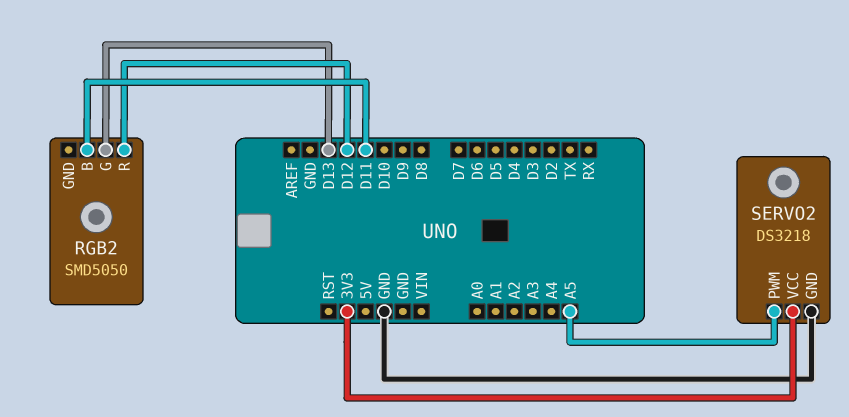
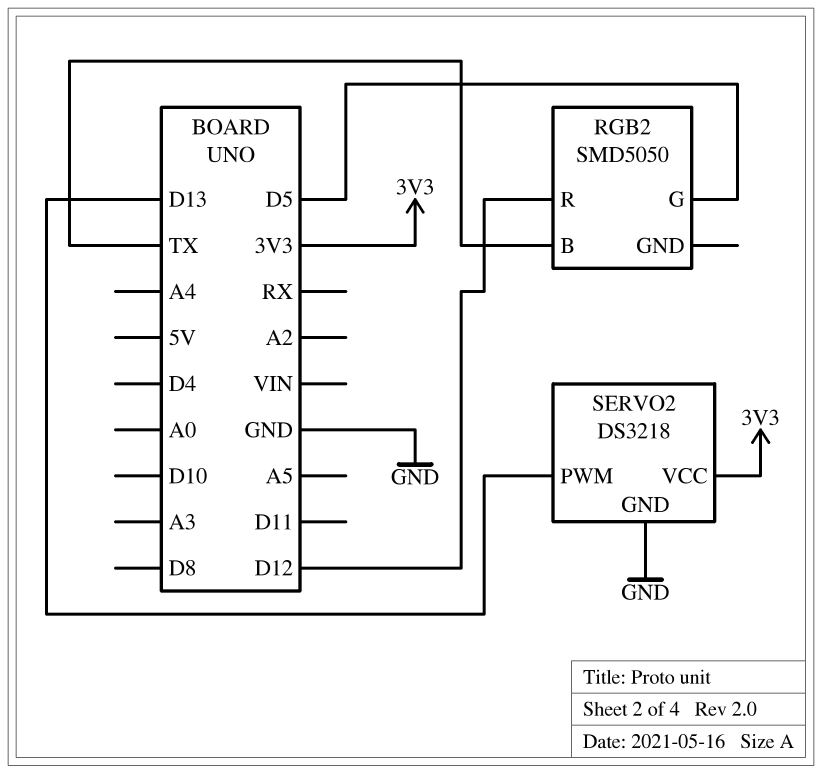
RGB2 pin B: D11 -> TX
RGB2 pin G: D13 -> D5
SERVO2 pin PWM: A5 -> D13

